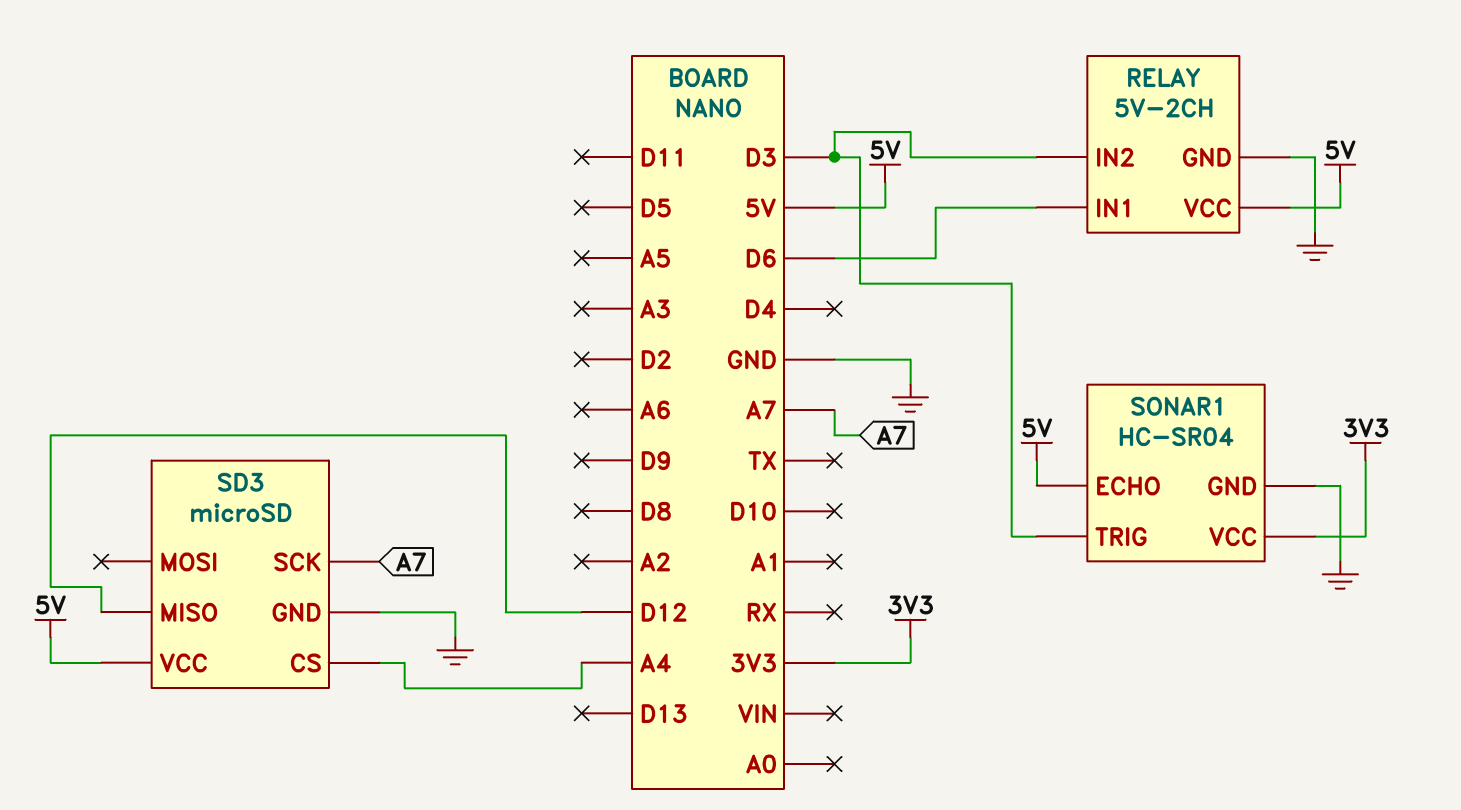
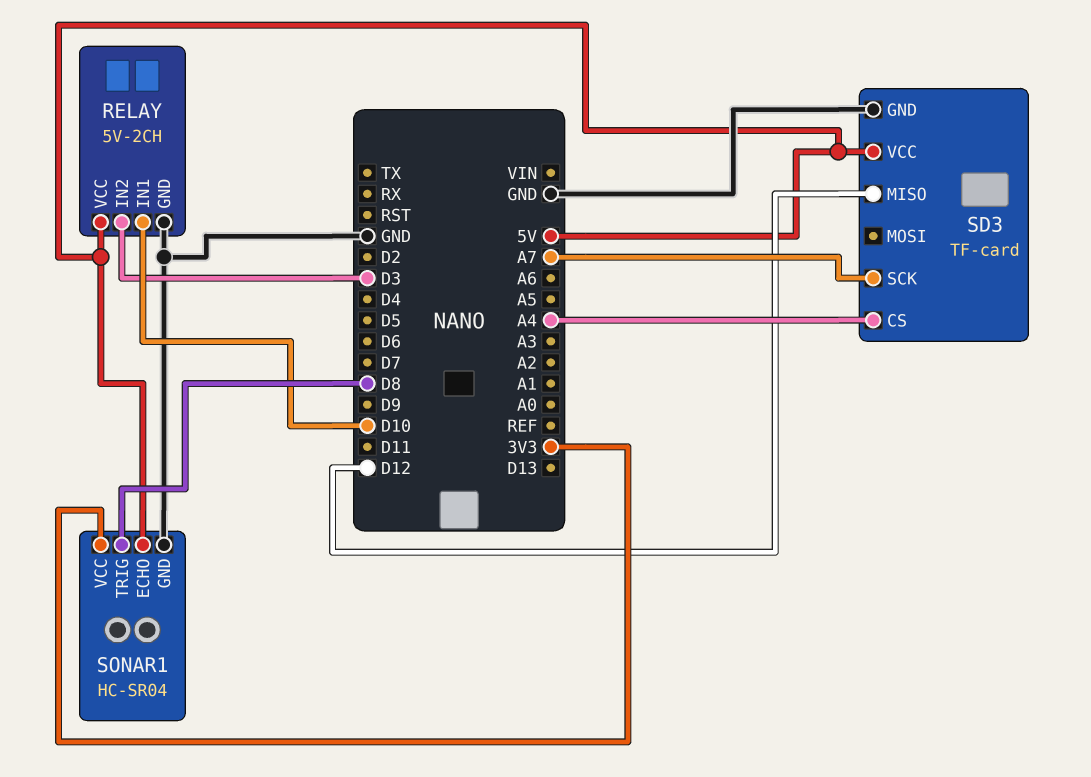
RELAY pin IN1: D6 -> D10
SD3: microSD -> TF-card
SONAR1 pin TRIG: D3 -> D8

